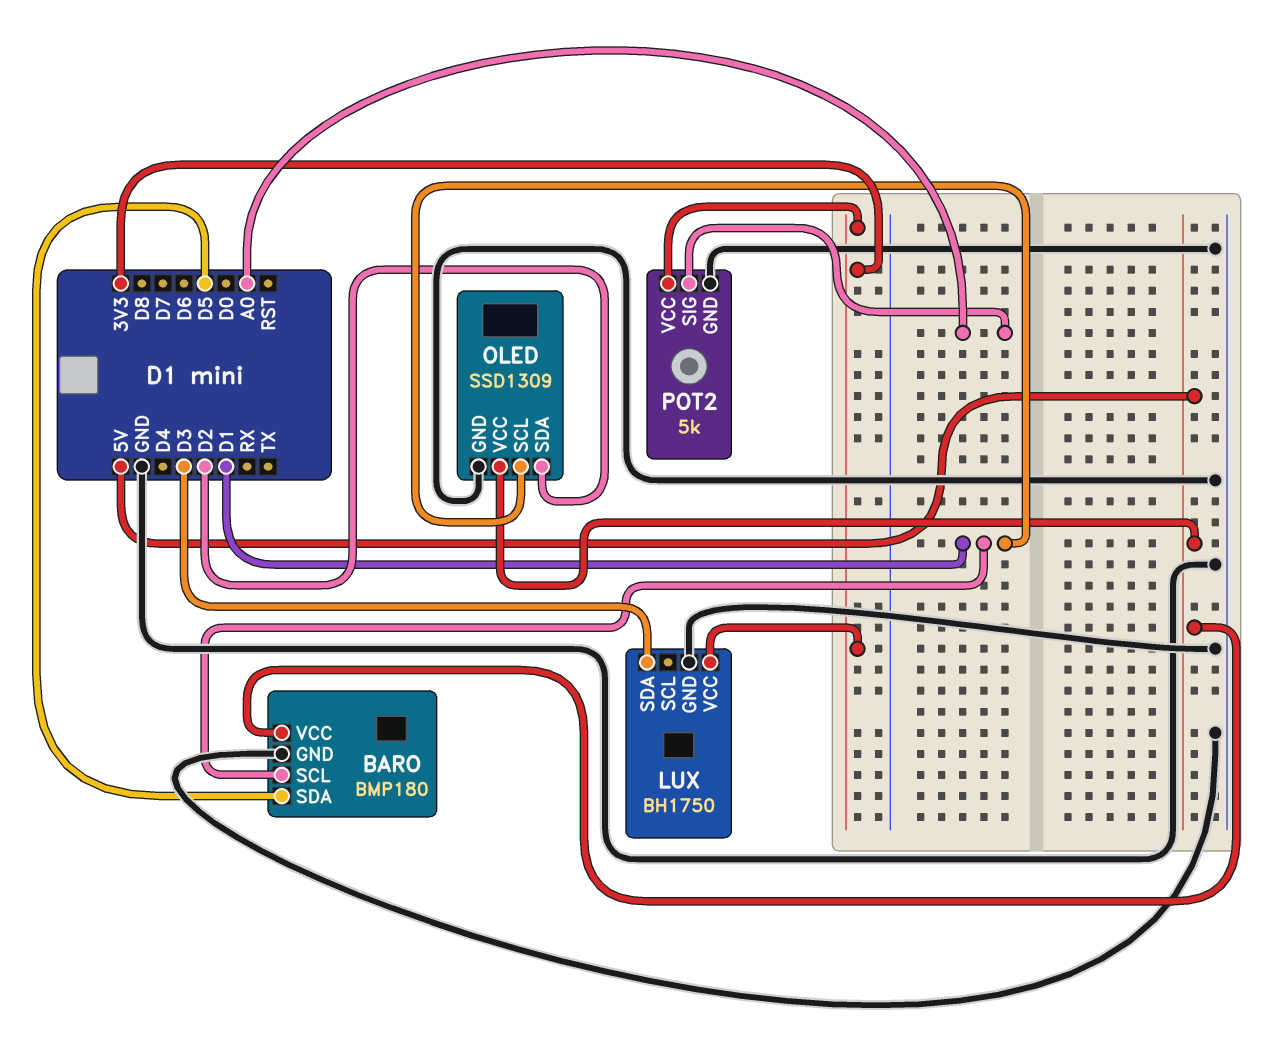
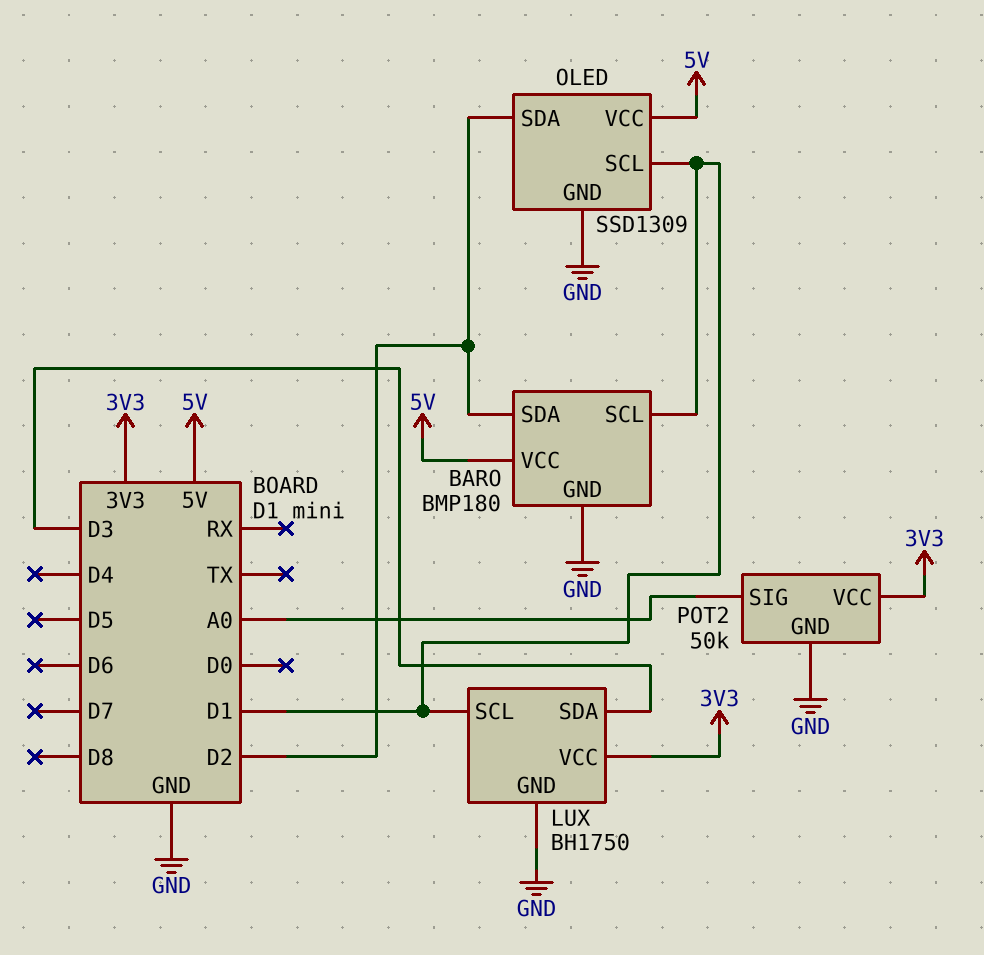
BARO pin SDA: D5 -> D2
LUX pin SCL: none -> D1
POT2: 5k -> 50k

